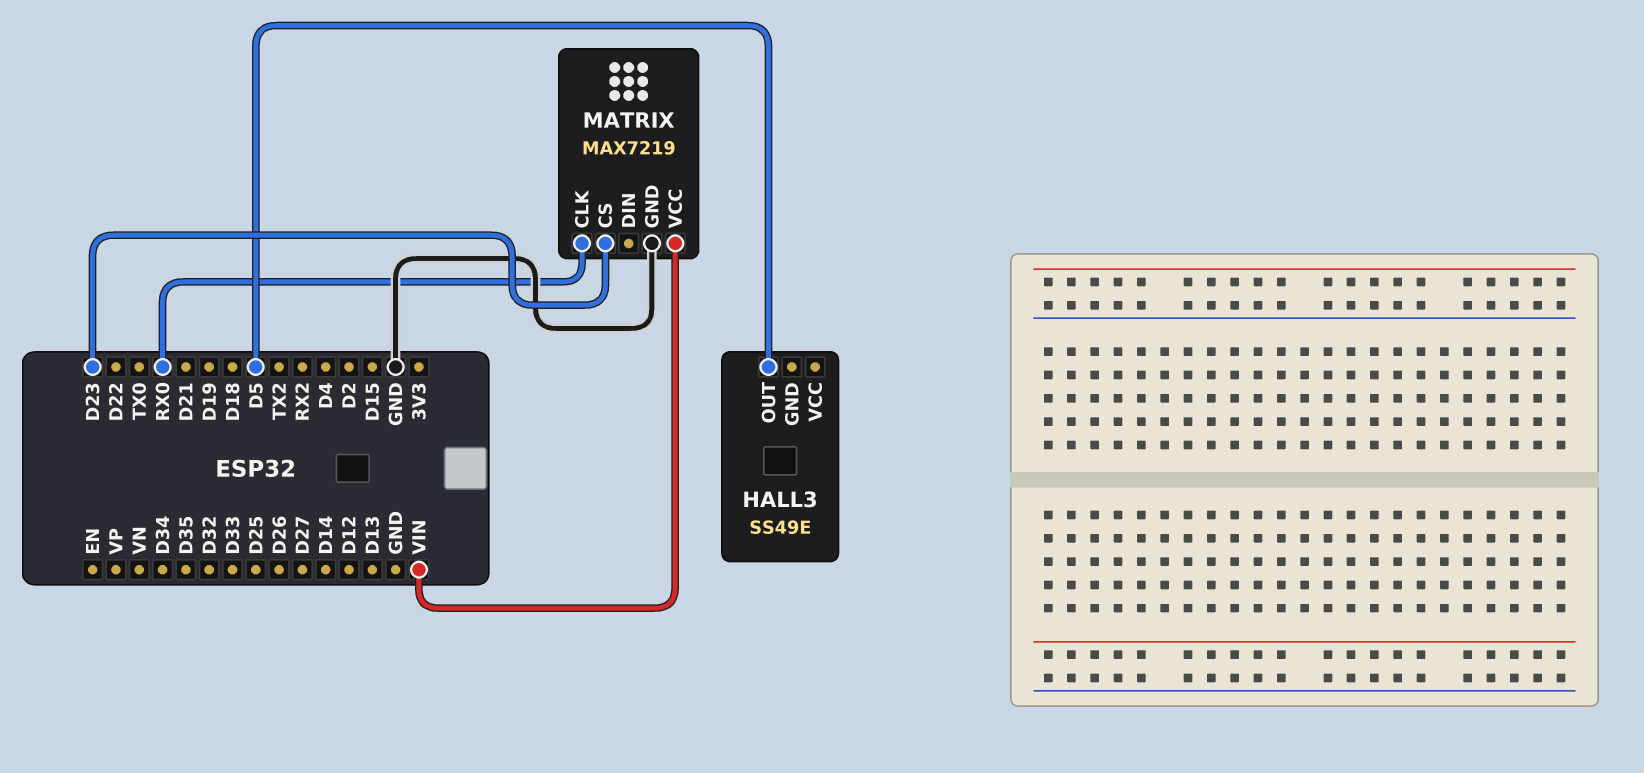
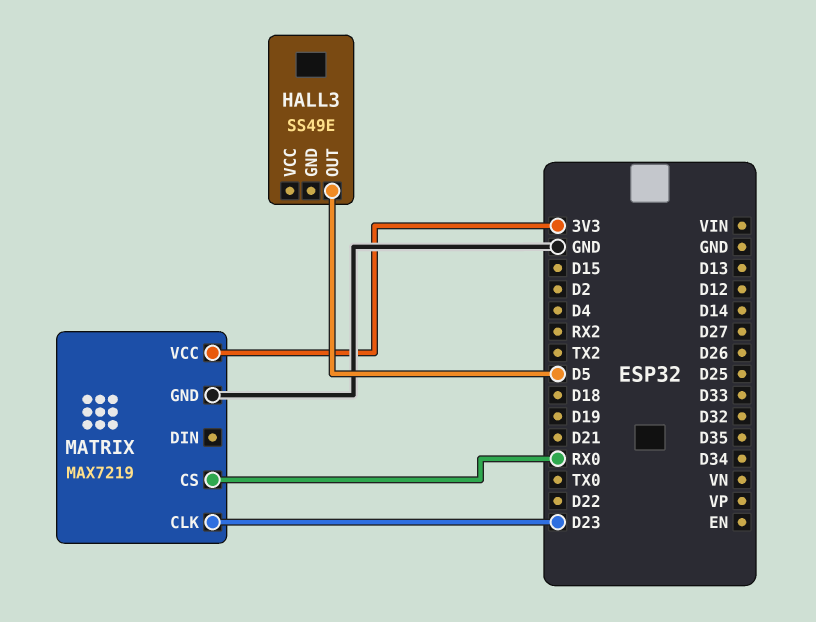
MATRIX pin CLK: RX0 -> D23
MATRIX pin CS: D23 -> RX0
MATRIX pin VCC: VIN -> 3V3

